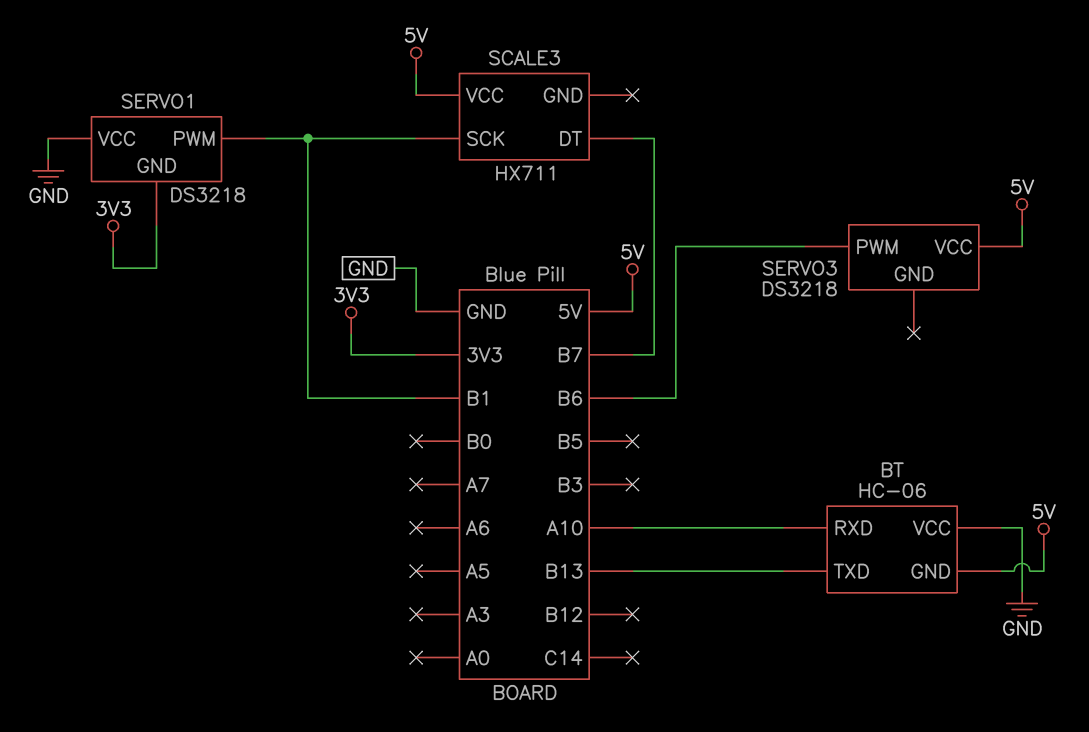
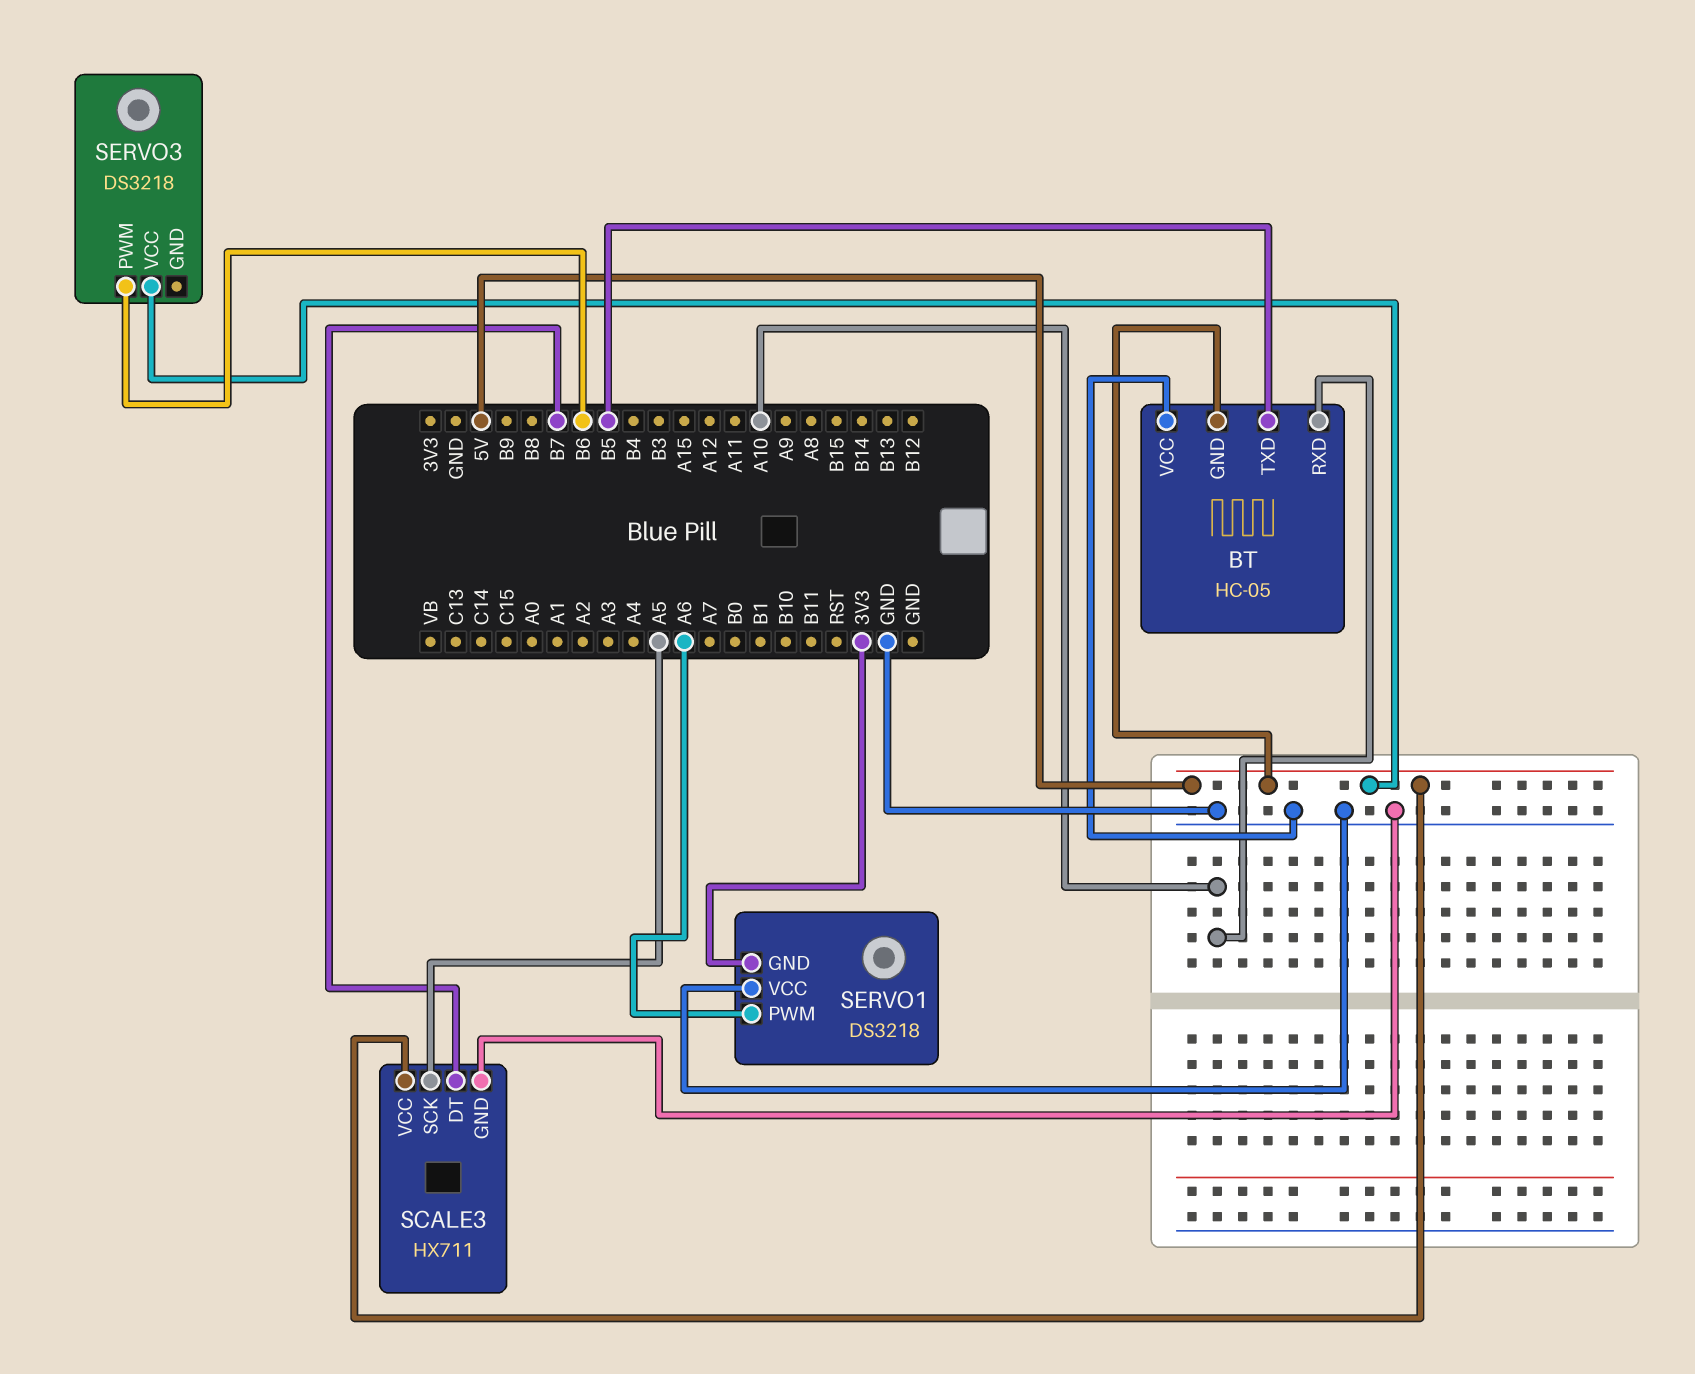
BT: HC-06 -> HC-05
BT pin TXD: B13 -> B5
SCALE3 pin GND: none -> GND
SCALE3 pin SCK: B1 -> A5
SERVO1 pin PWM: B1 -> A6

